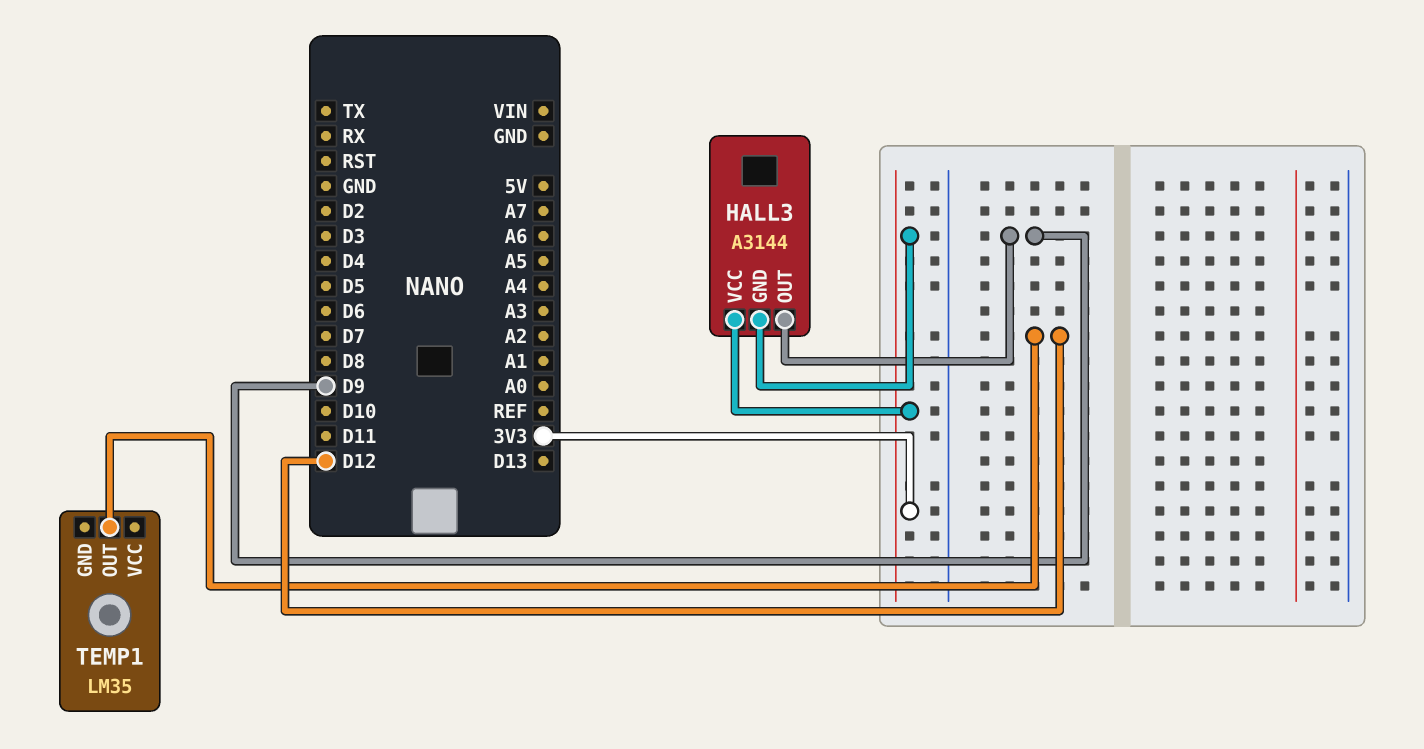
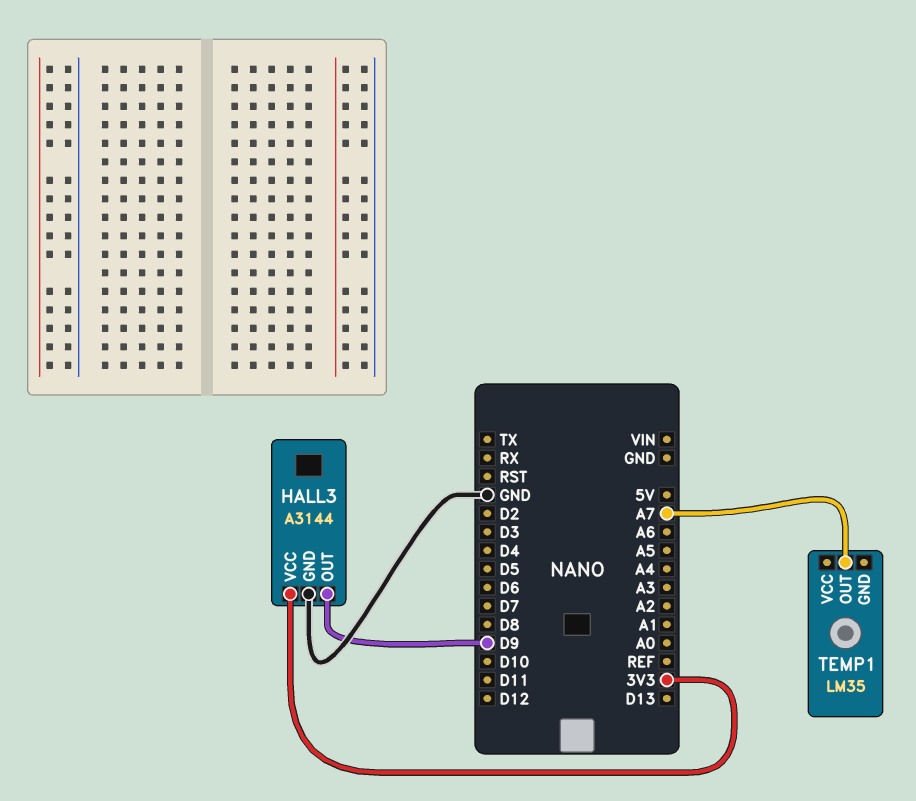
HALL3 pin GND: 3V3 -> GND
TEMP1 pin OUT: D12 -> A7

